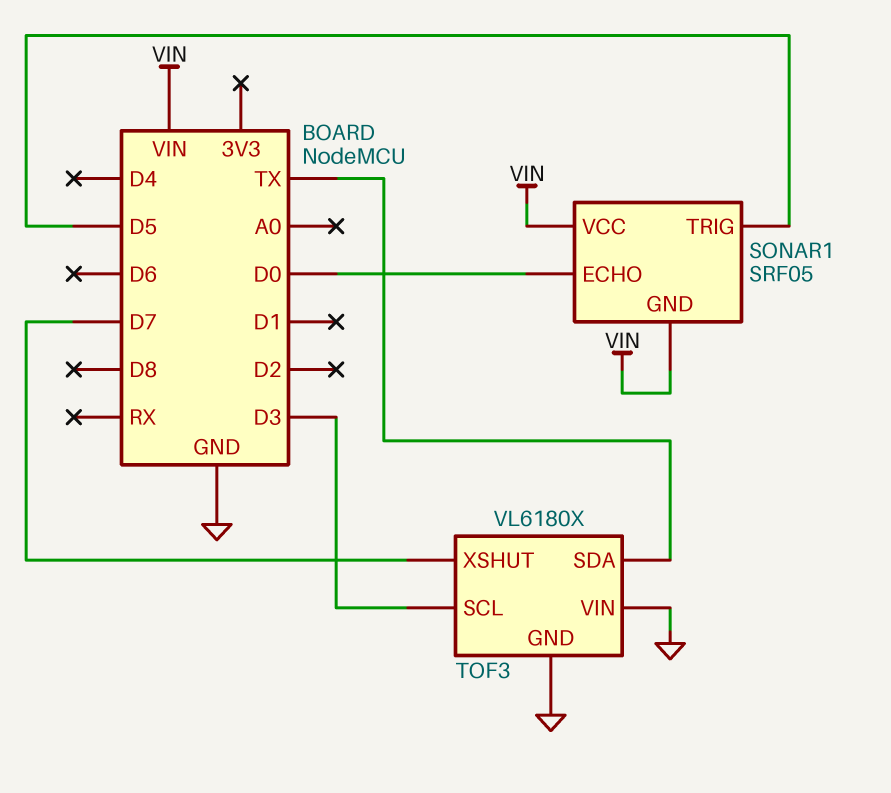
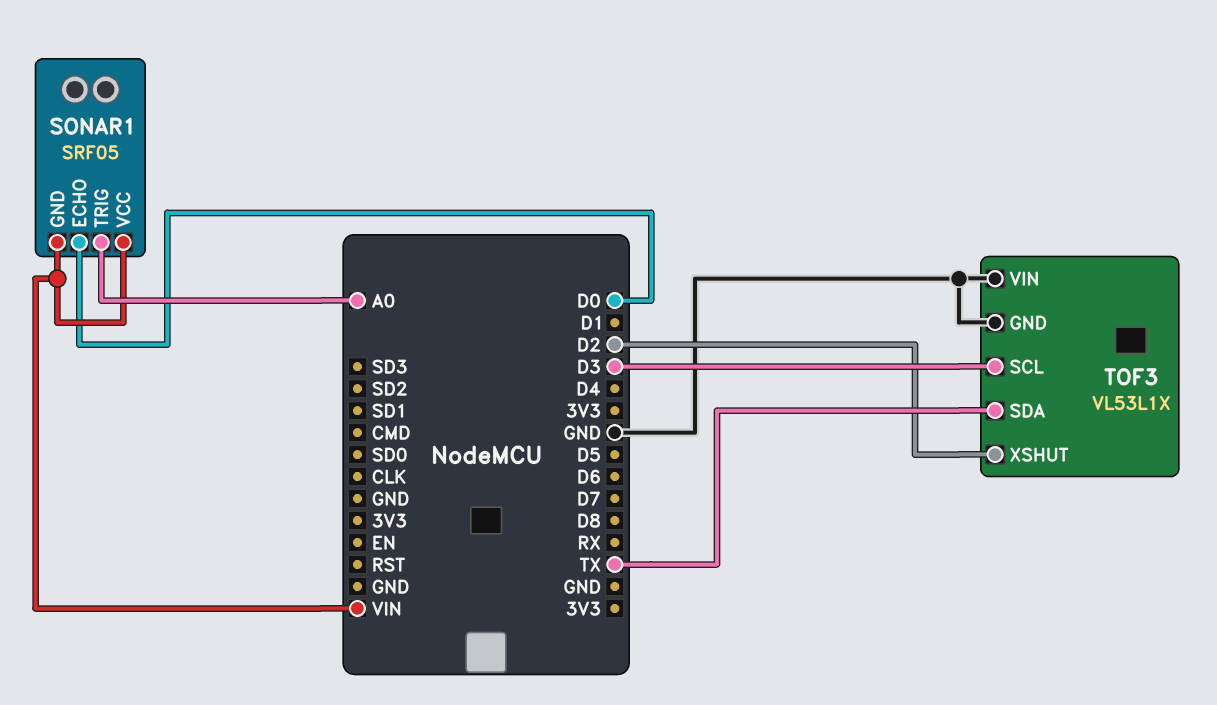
SONAR1 pin TRIG: D5 -> A0
TOF3: VL6180X -> VL53L1X
TOF3 pin XSHUT: D7 -> D2

